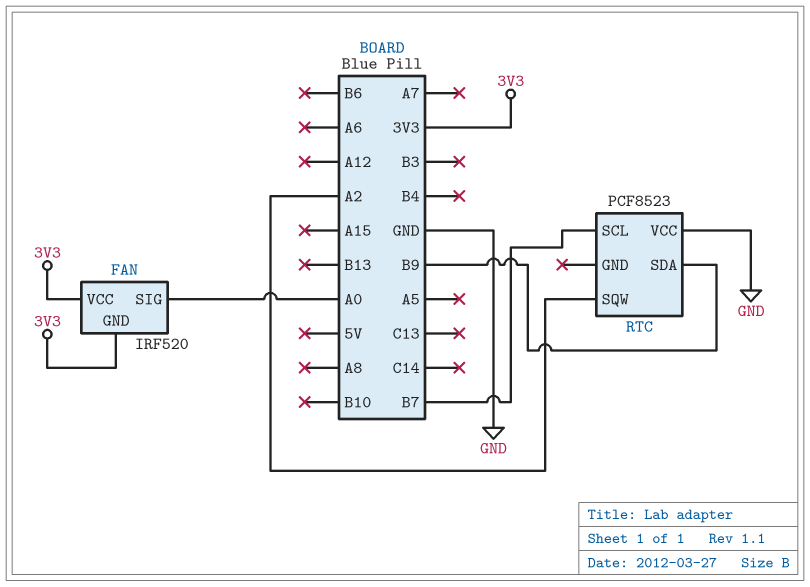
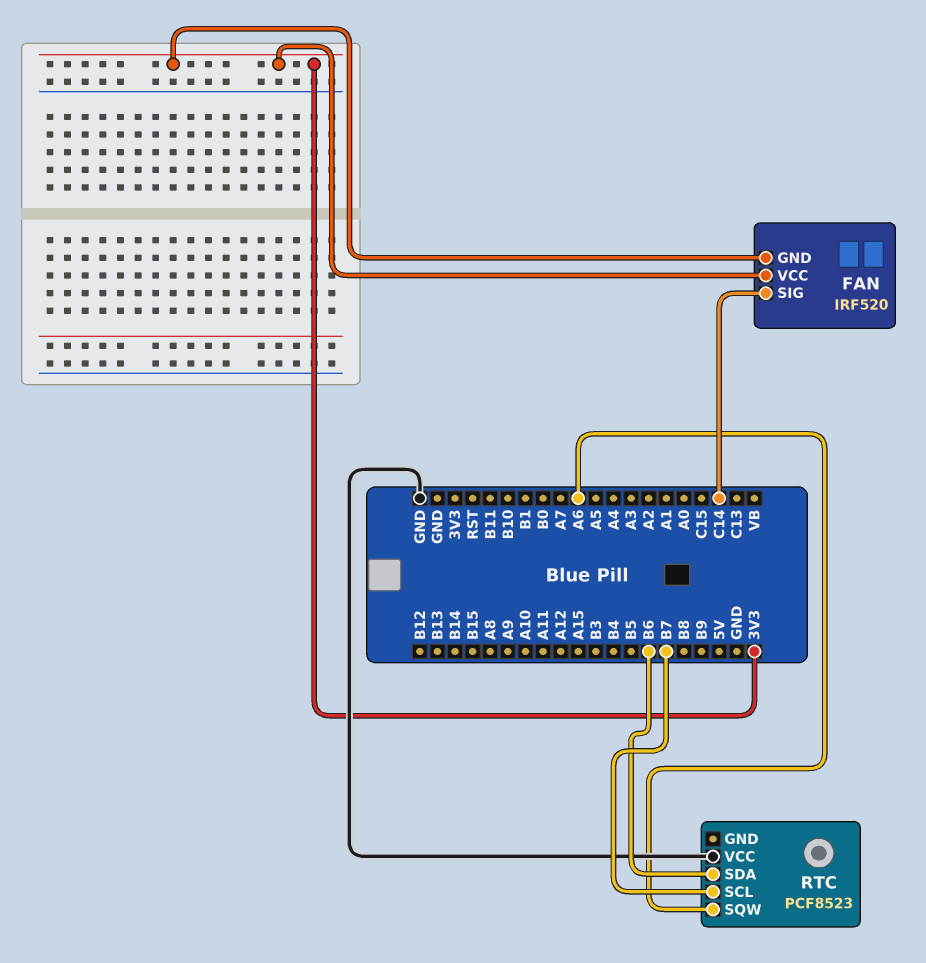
FAN pin SIG: A0 -> C14
RTC pin SDA: B9 -> B6
RTC pin SQW: A2 -> A6

